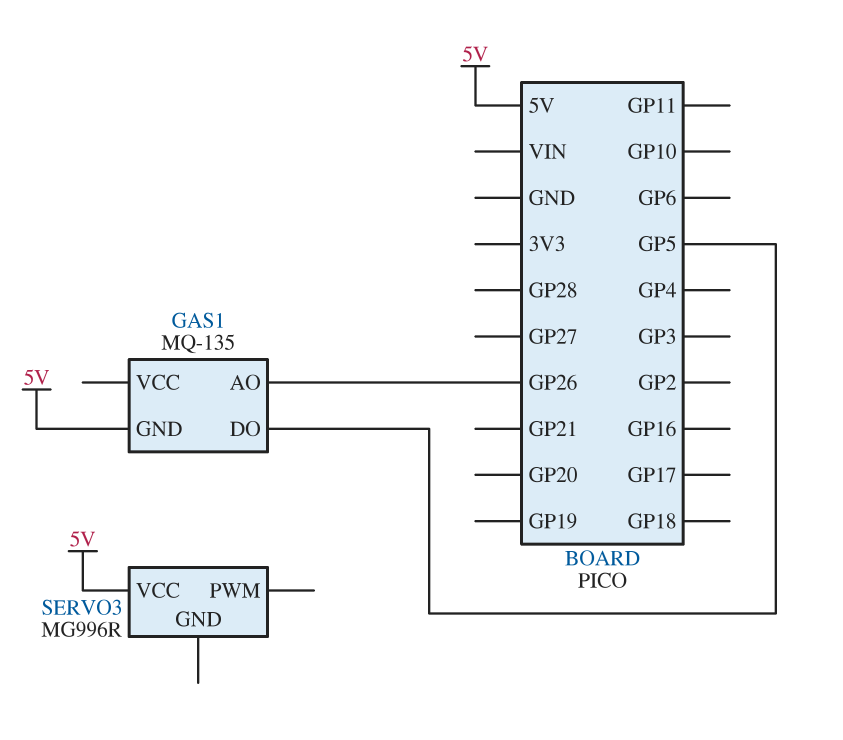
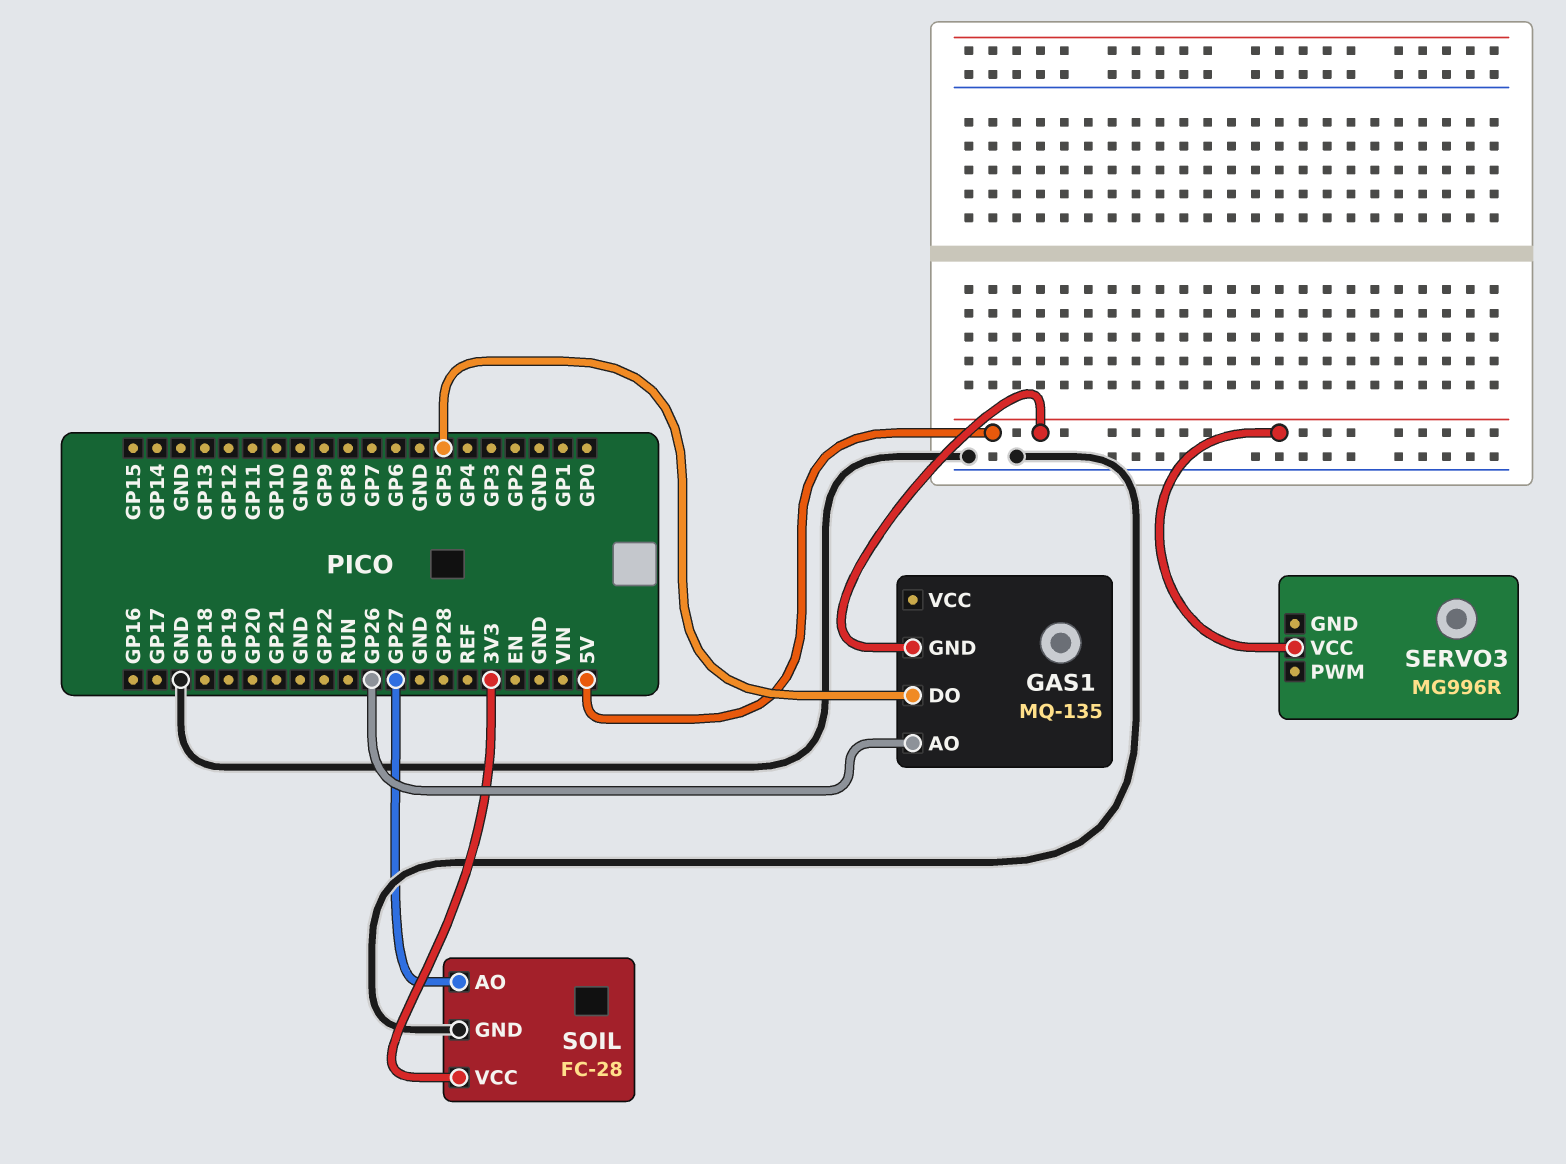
SOIL: none -> FC-28
SOIL pin AO: none -> GP27
SOIL pin GND: none -> GND
SOIL pin VCC: none -> 3V3

